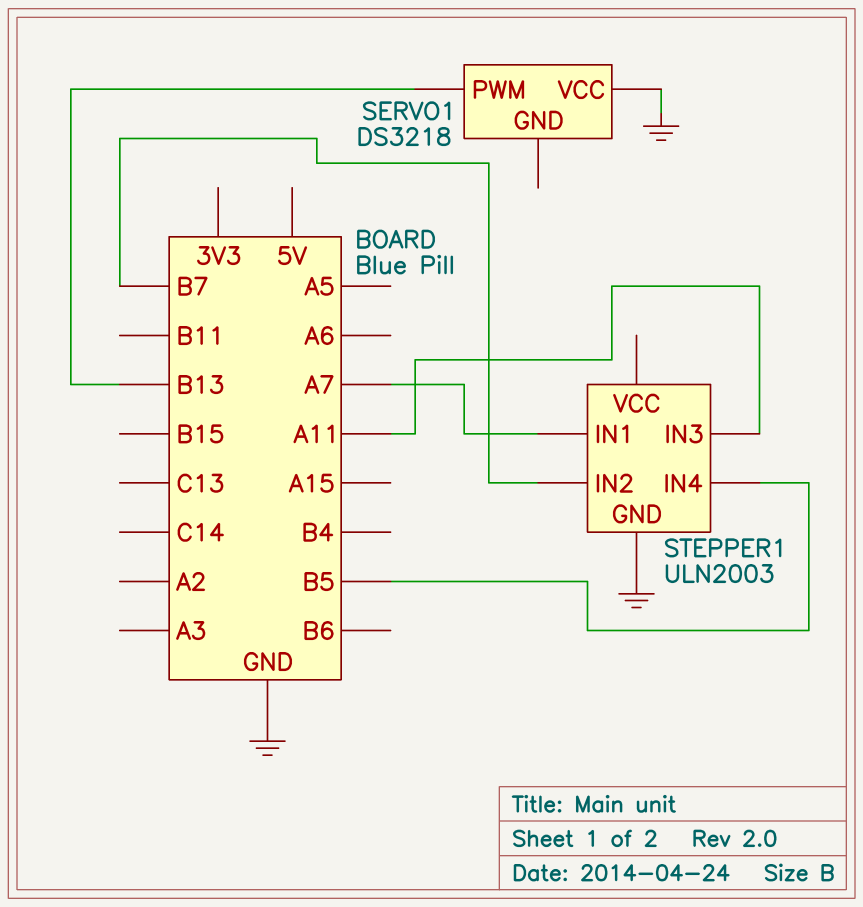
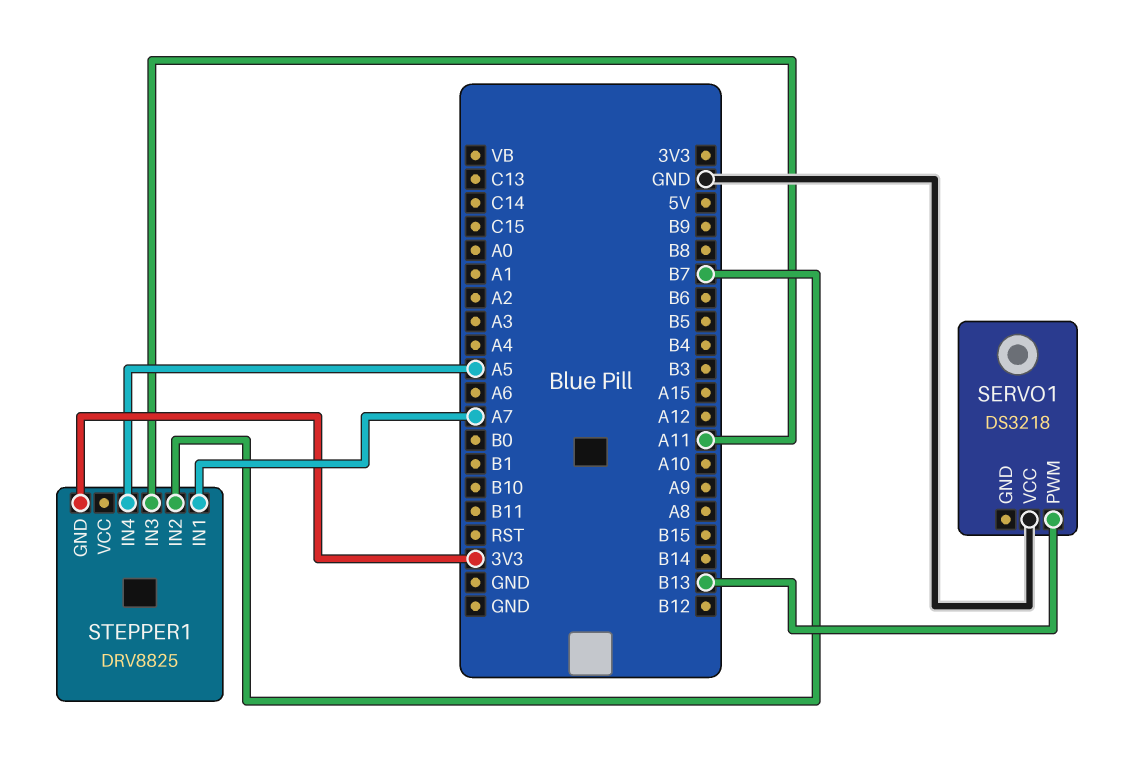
STEPPER1: ULN2003 -> DRV8825
STEPPER1 pin GND: GND -> 3V3
STEPPER1 pin IN4: B5 -> A5

